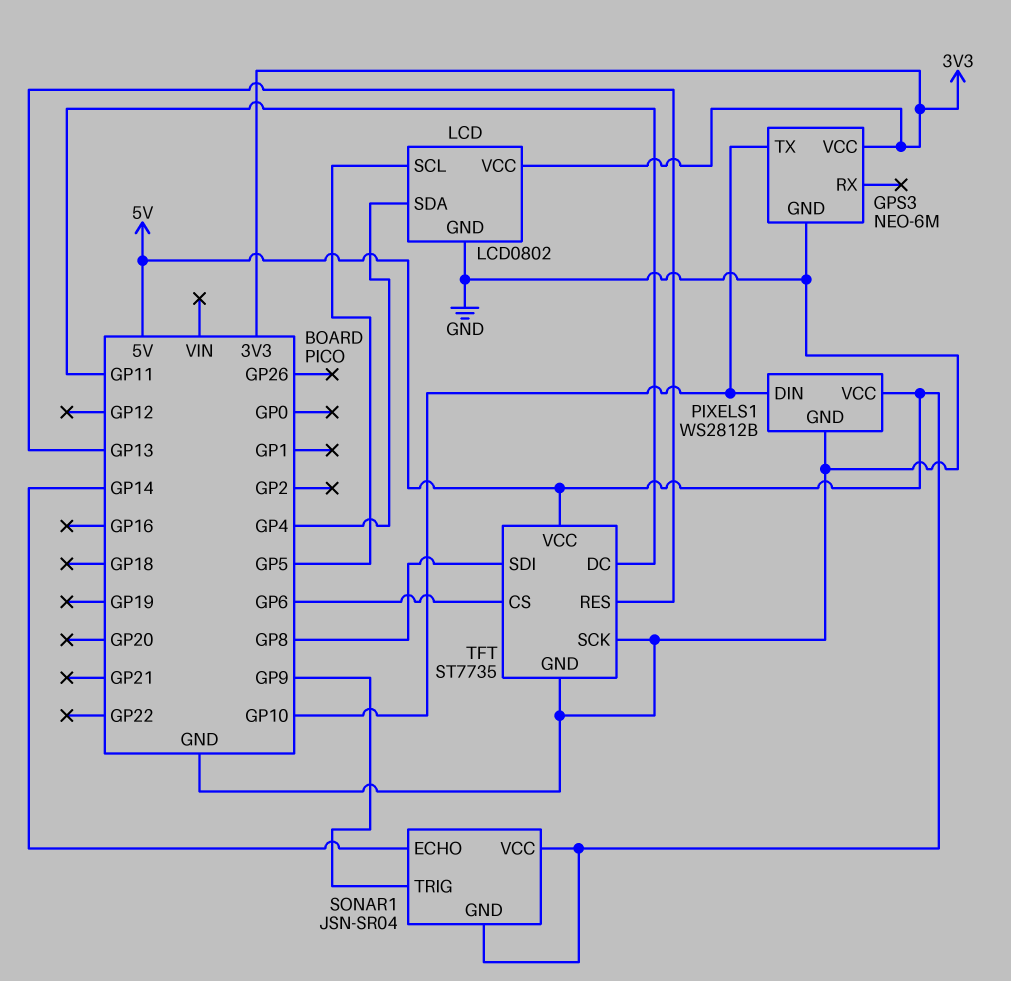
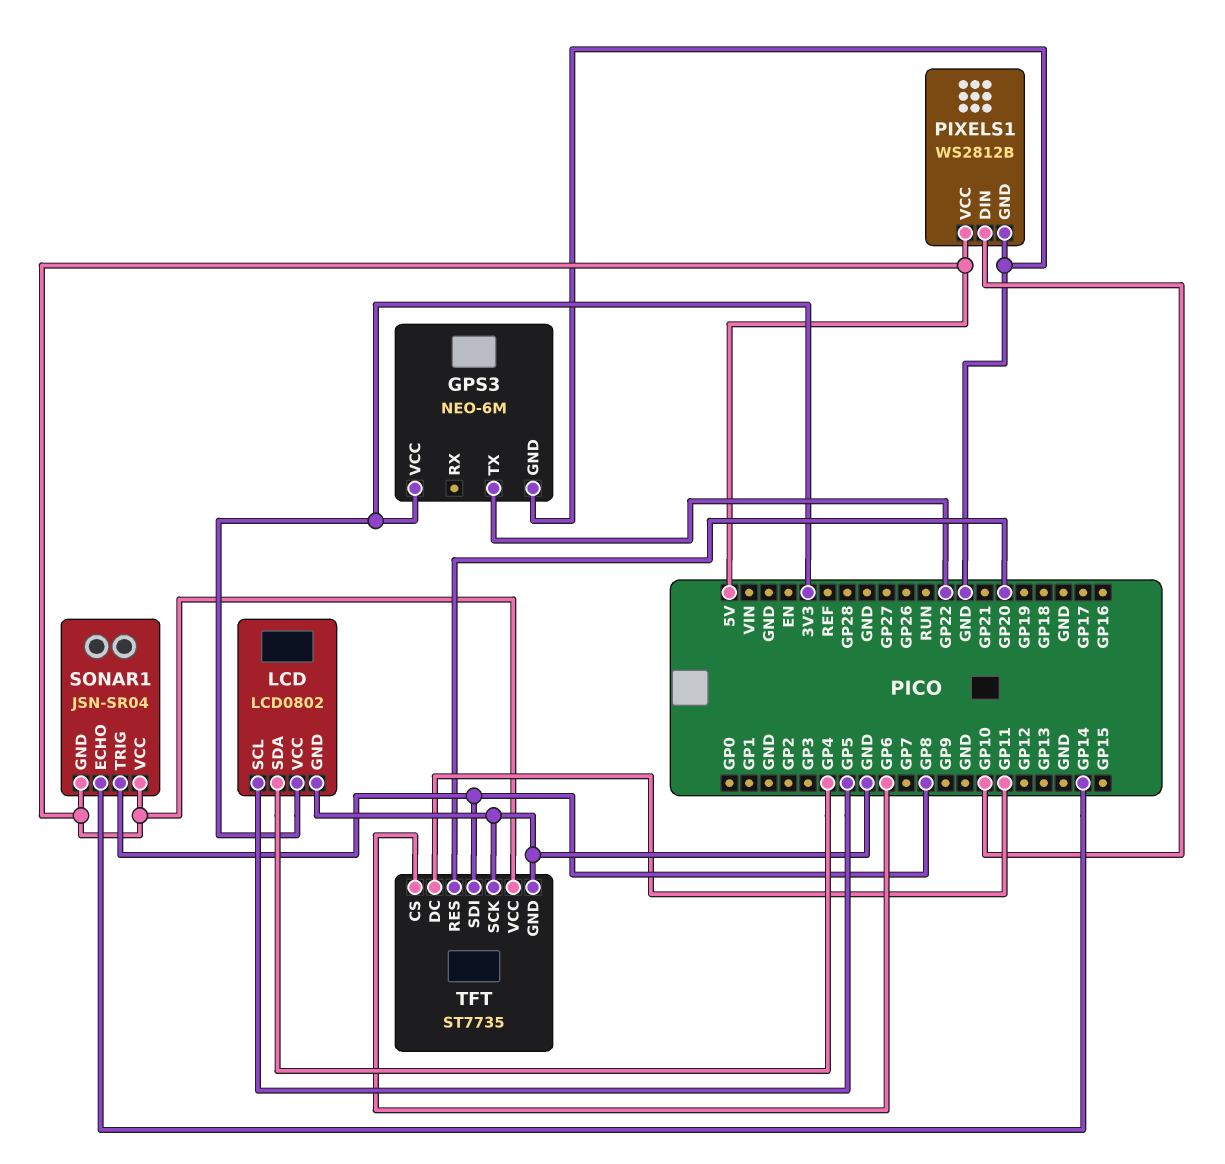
GPS3 pin TX: GP10 -> GP22
SONAR1 pin TRIG: GP9 -> GP8
TFT pin RES: GP13 -> GP20

